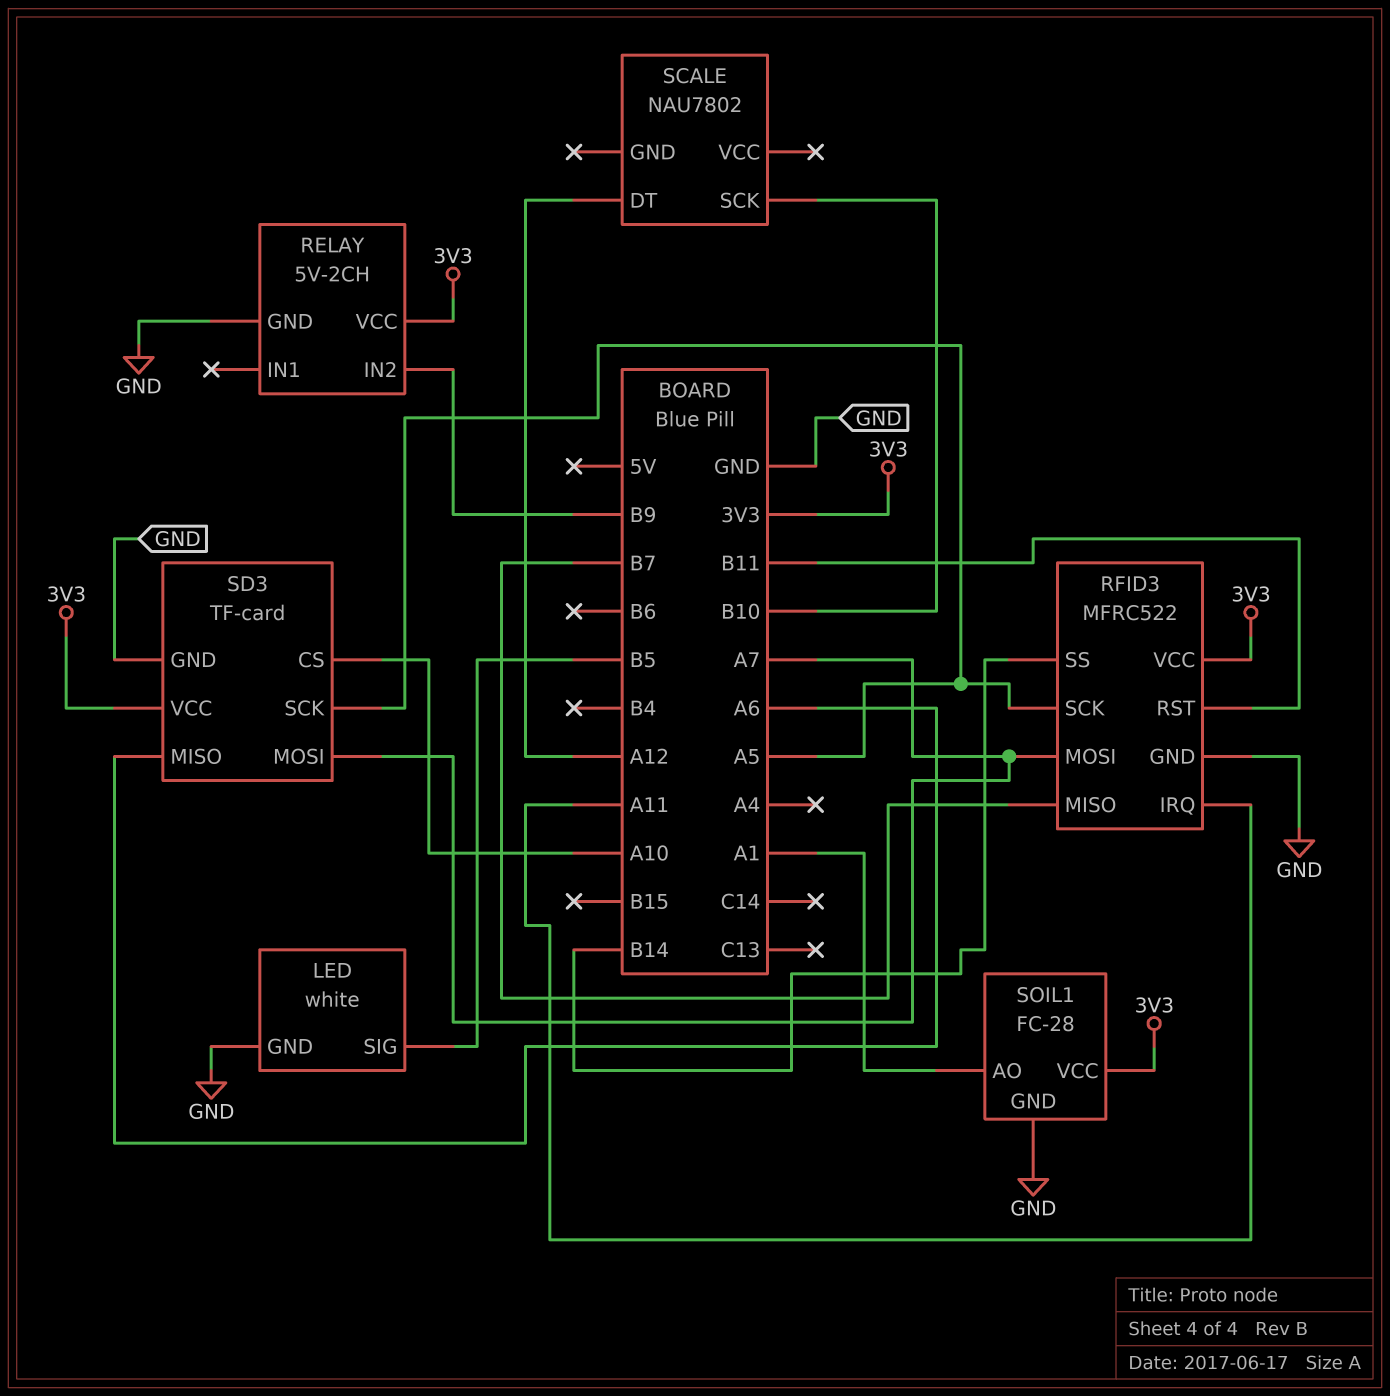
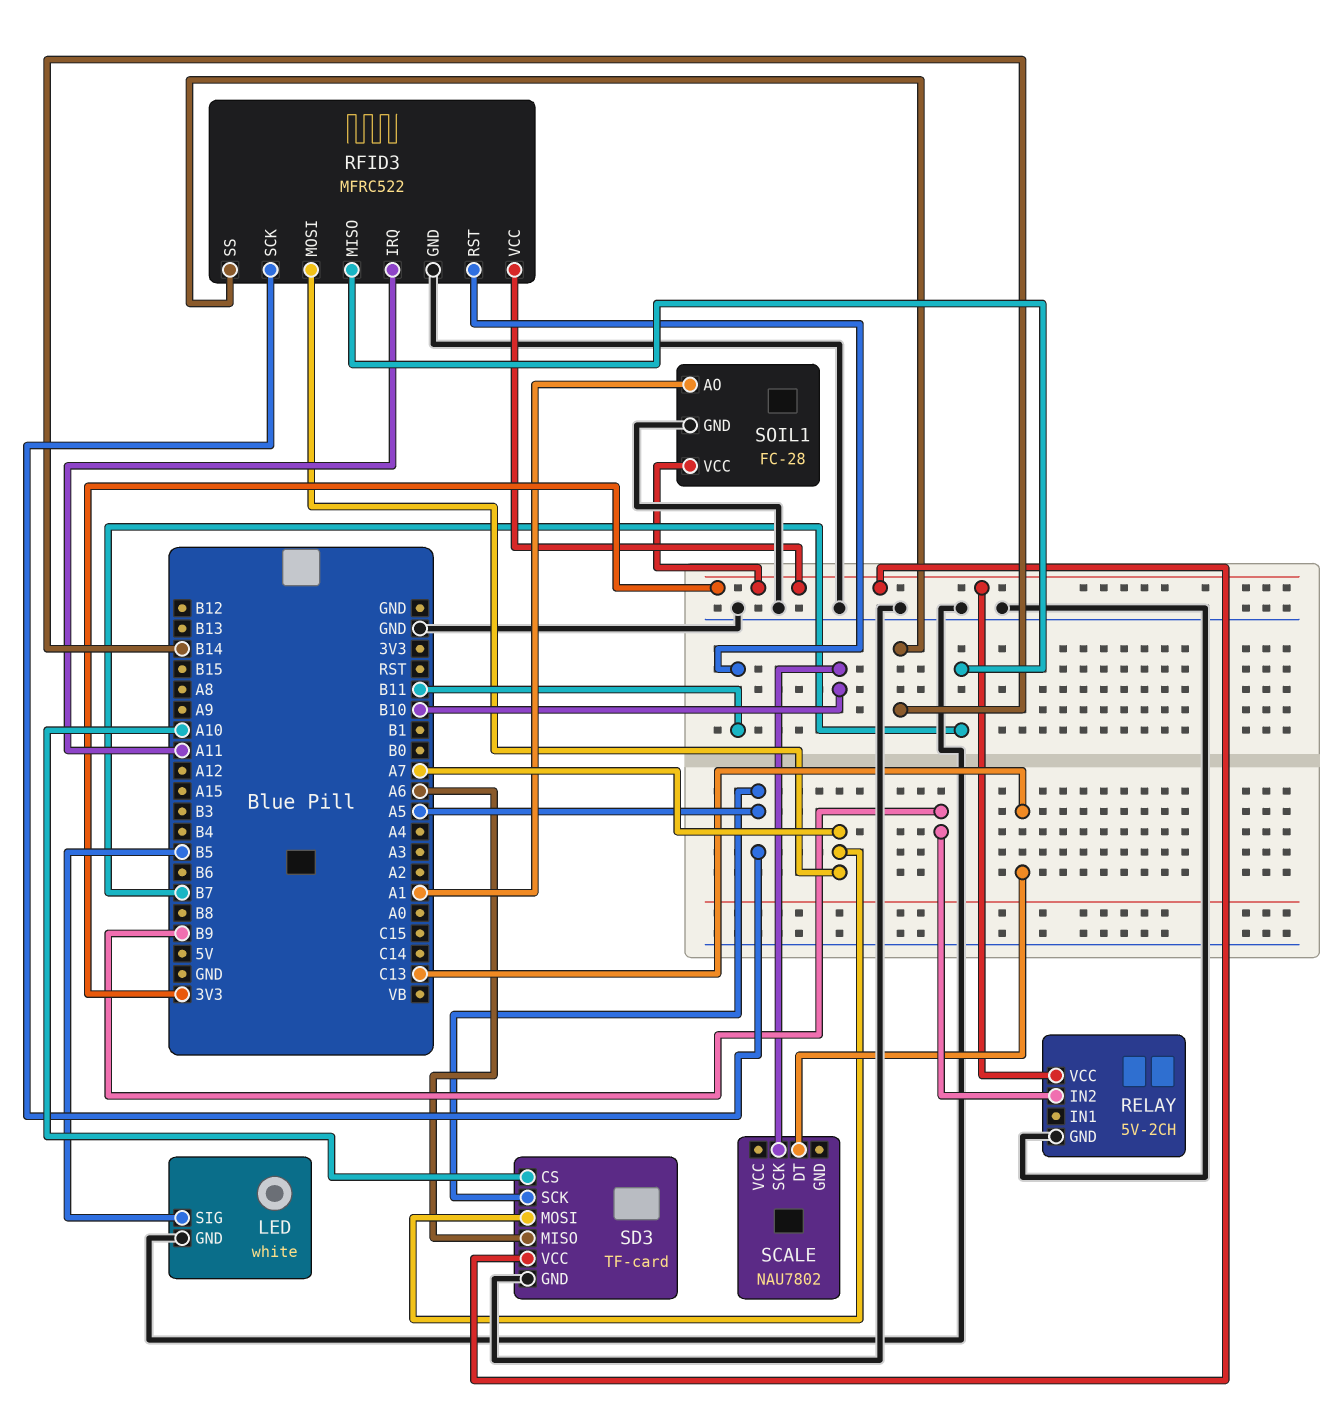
SCALE pin DT: A12 -> C13

